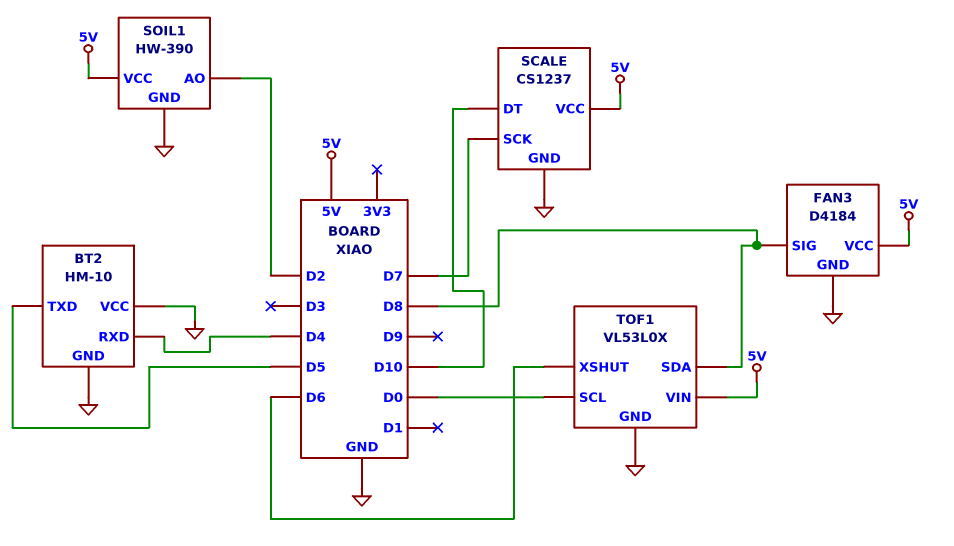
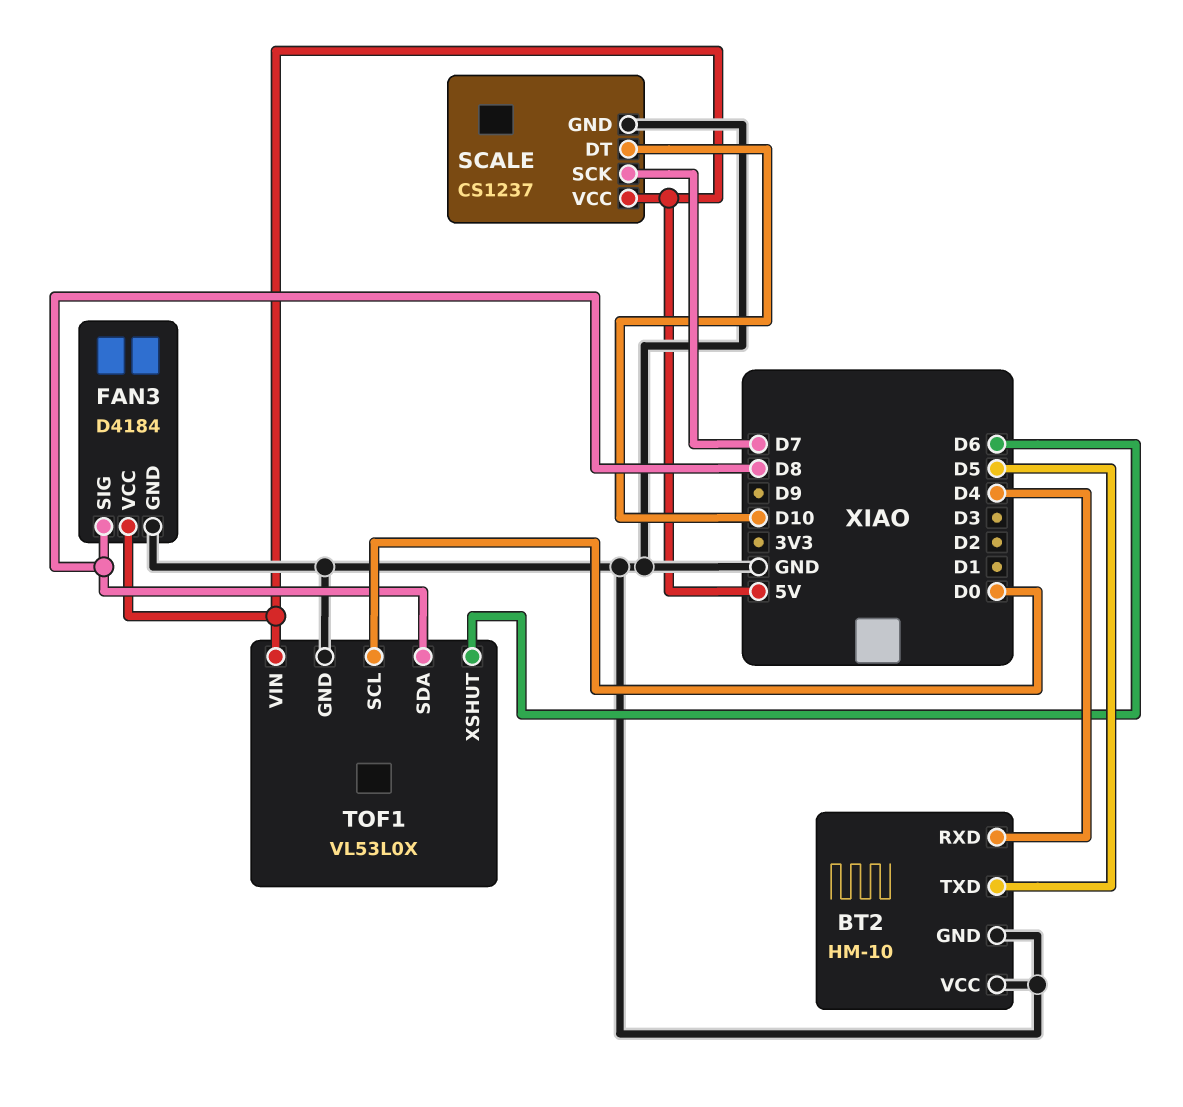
SOIL1: HW-390 -> none
SOIL1 pin AO: D2 -> none
SOIL1 pin GND: GND -> none
SOIL1 pin VCC: 5V -> none

